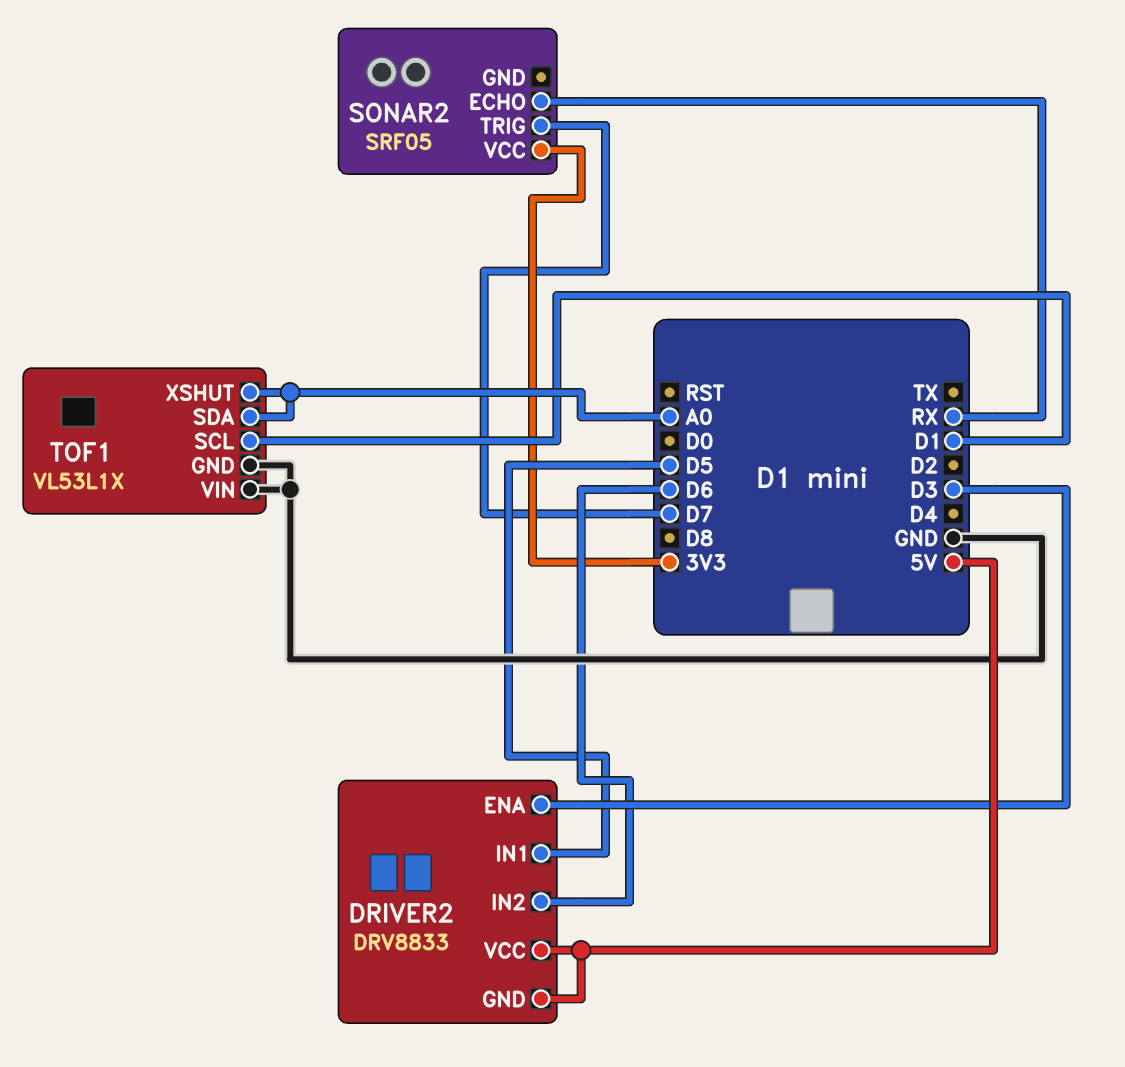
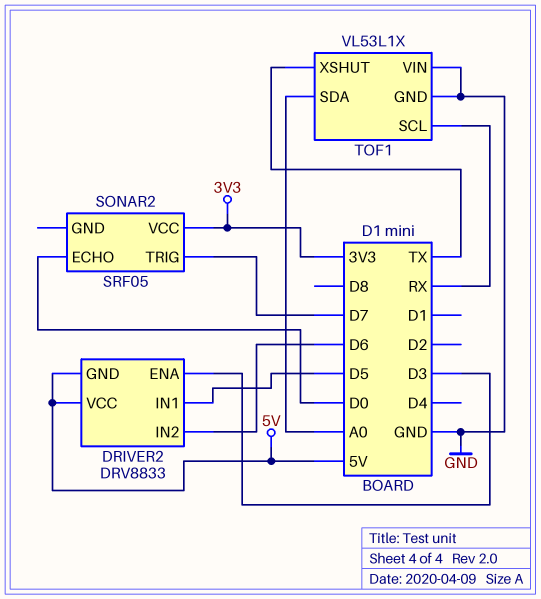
SONAR2 pin ECHO: RX -> D0
TOF1 pin SCL: D1 -> RX
TOF1 pin XSHUT: A0 -> TX

